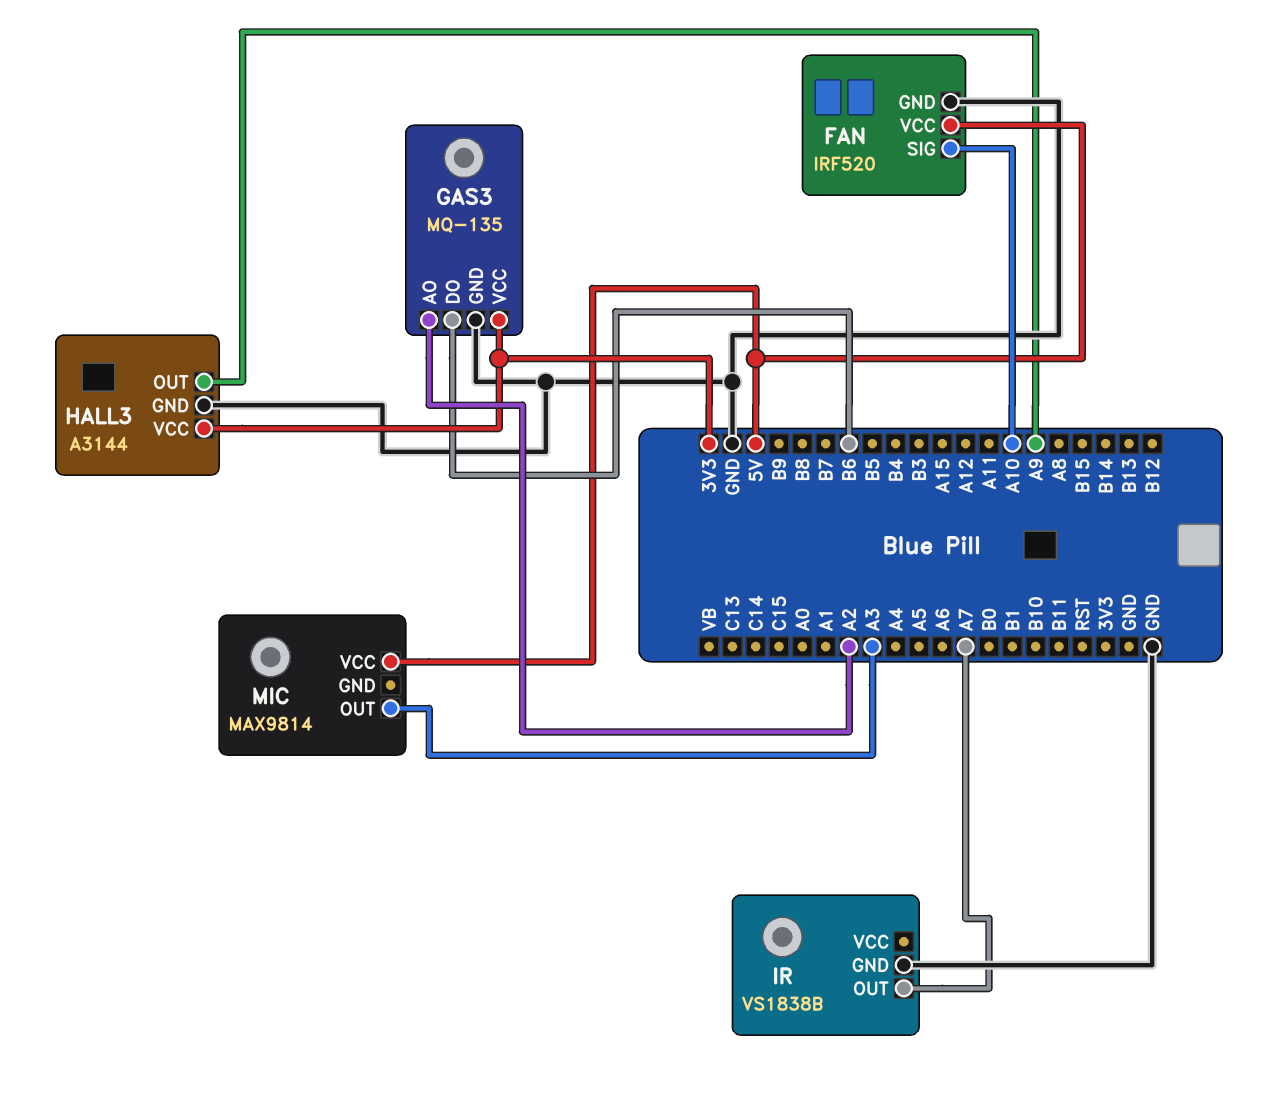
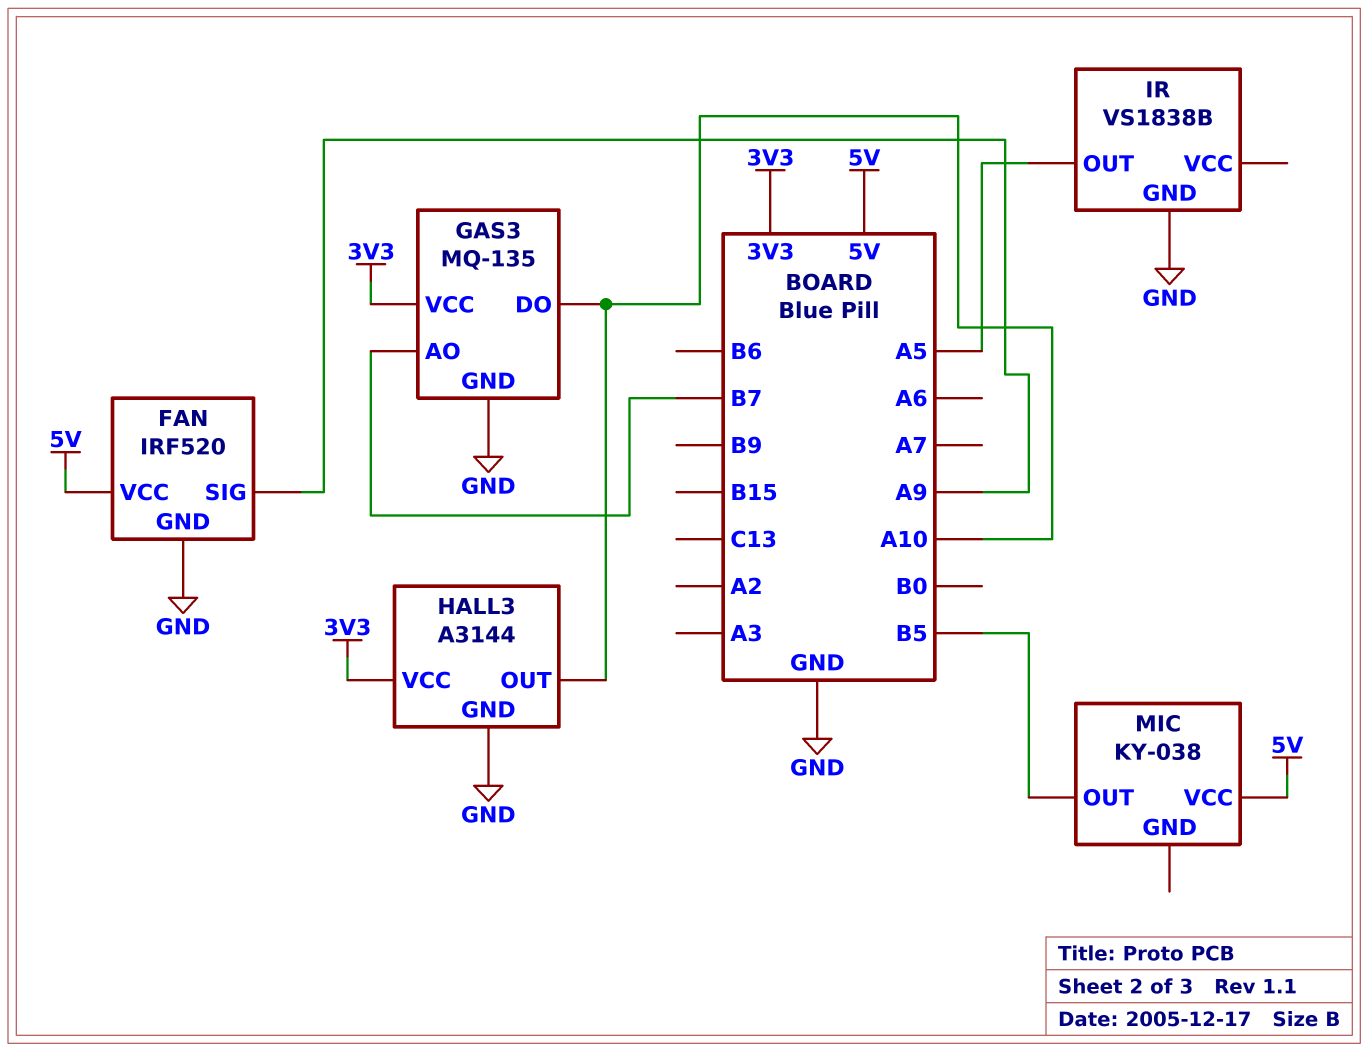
FAN pin SIG: A10 -> A9
GAS3 pin AO: A2 -> B7
GAS3 pin DO: B6 -> A10
HALL3 pin OUT: A9 -> A10
IR pin OUT: A7 -> A5
MIC: MAX9814 -> KY-038
MIC pin OUT: A3 -> B5

